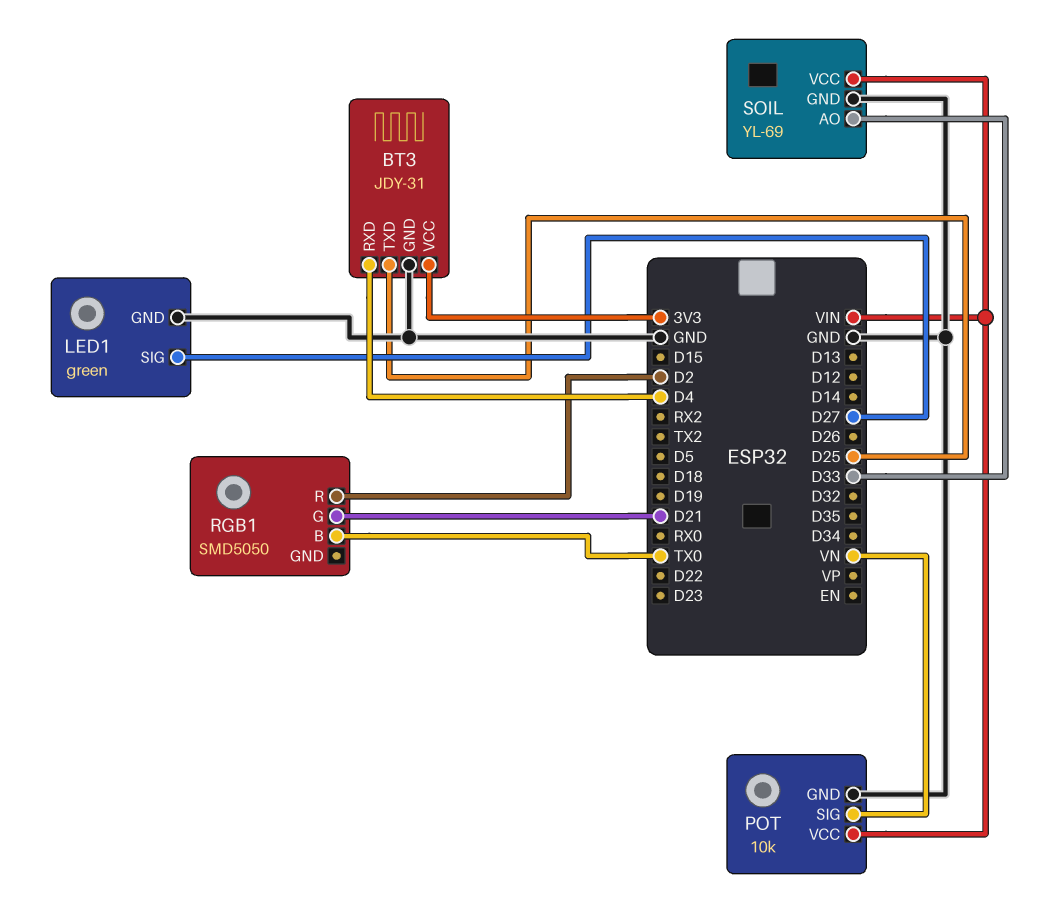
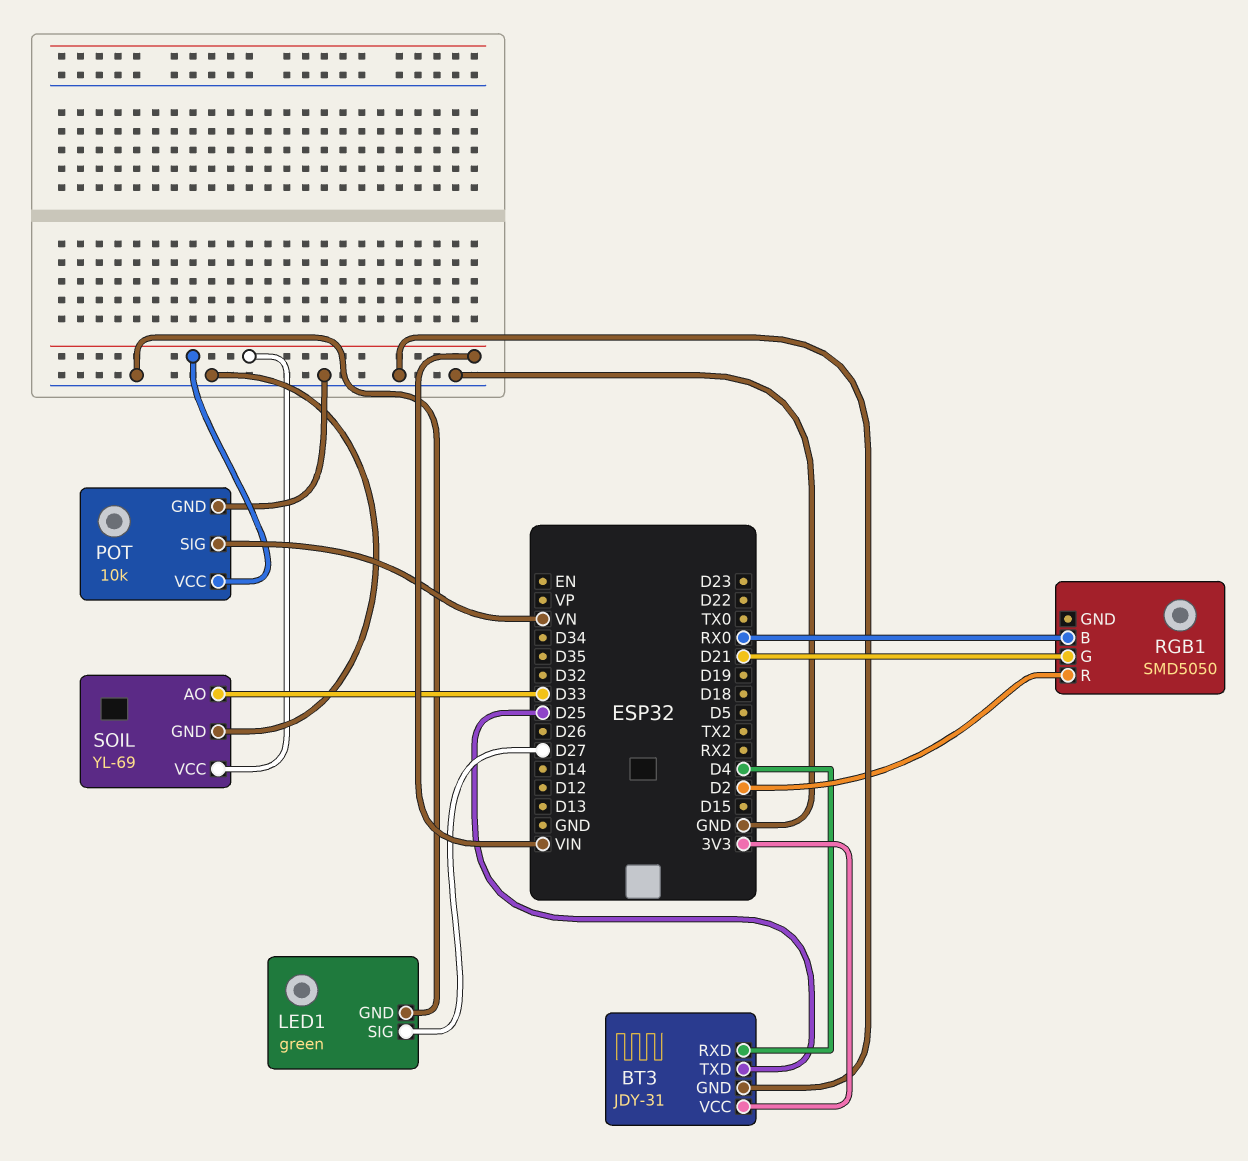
RGB1 pin B: TX0 -> RX0

